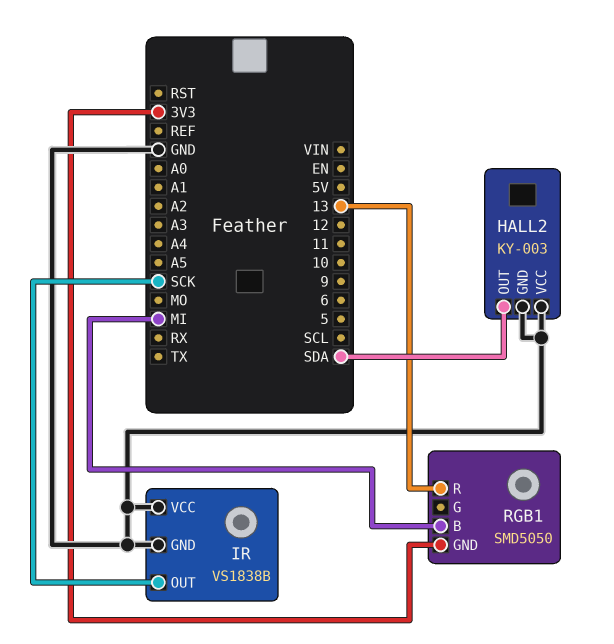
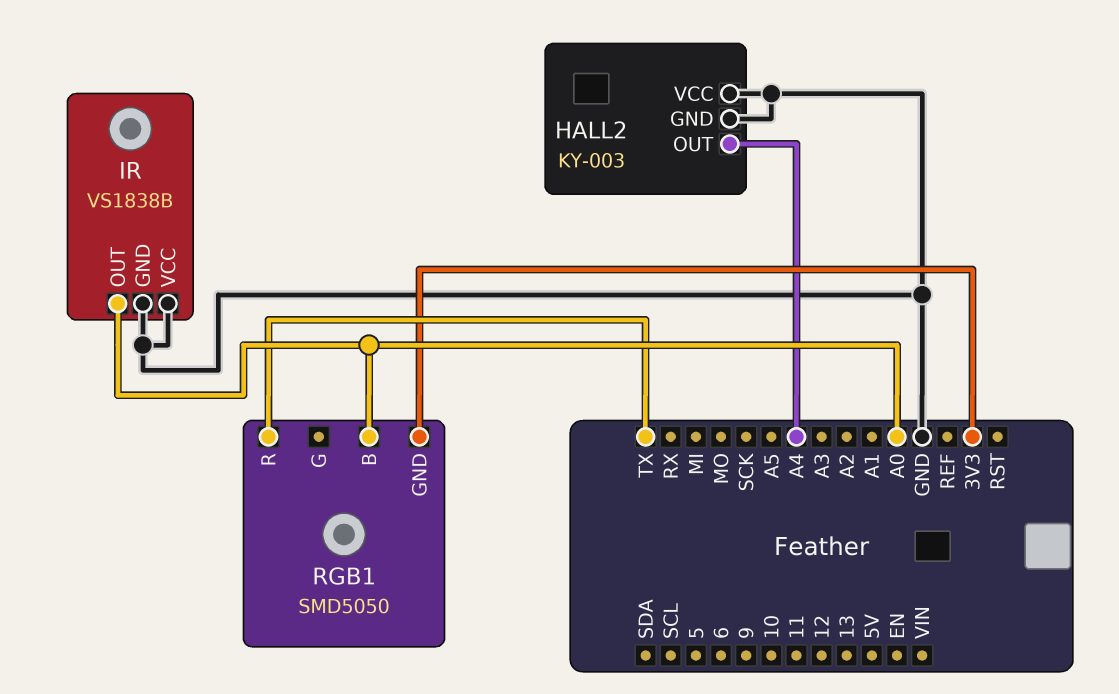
HALL2 pin OUT: SDA -> A4
IR pin OUT: SCK -> A0
RGB1 pin B: MI -> A0
RGB1 pin R: 13 -> TX

